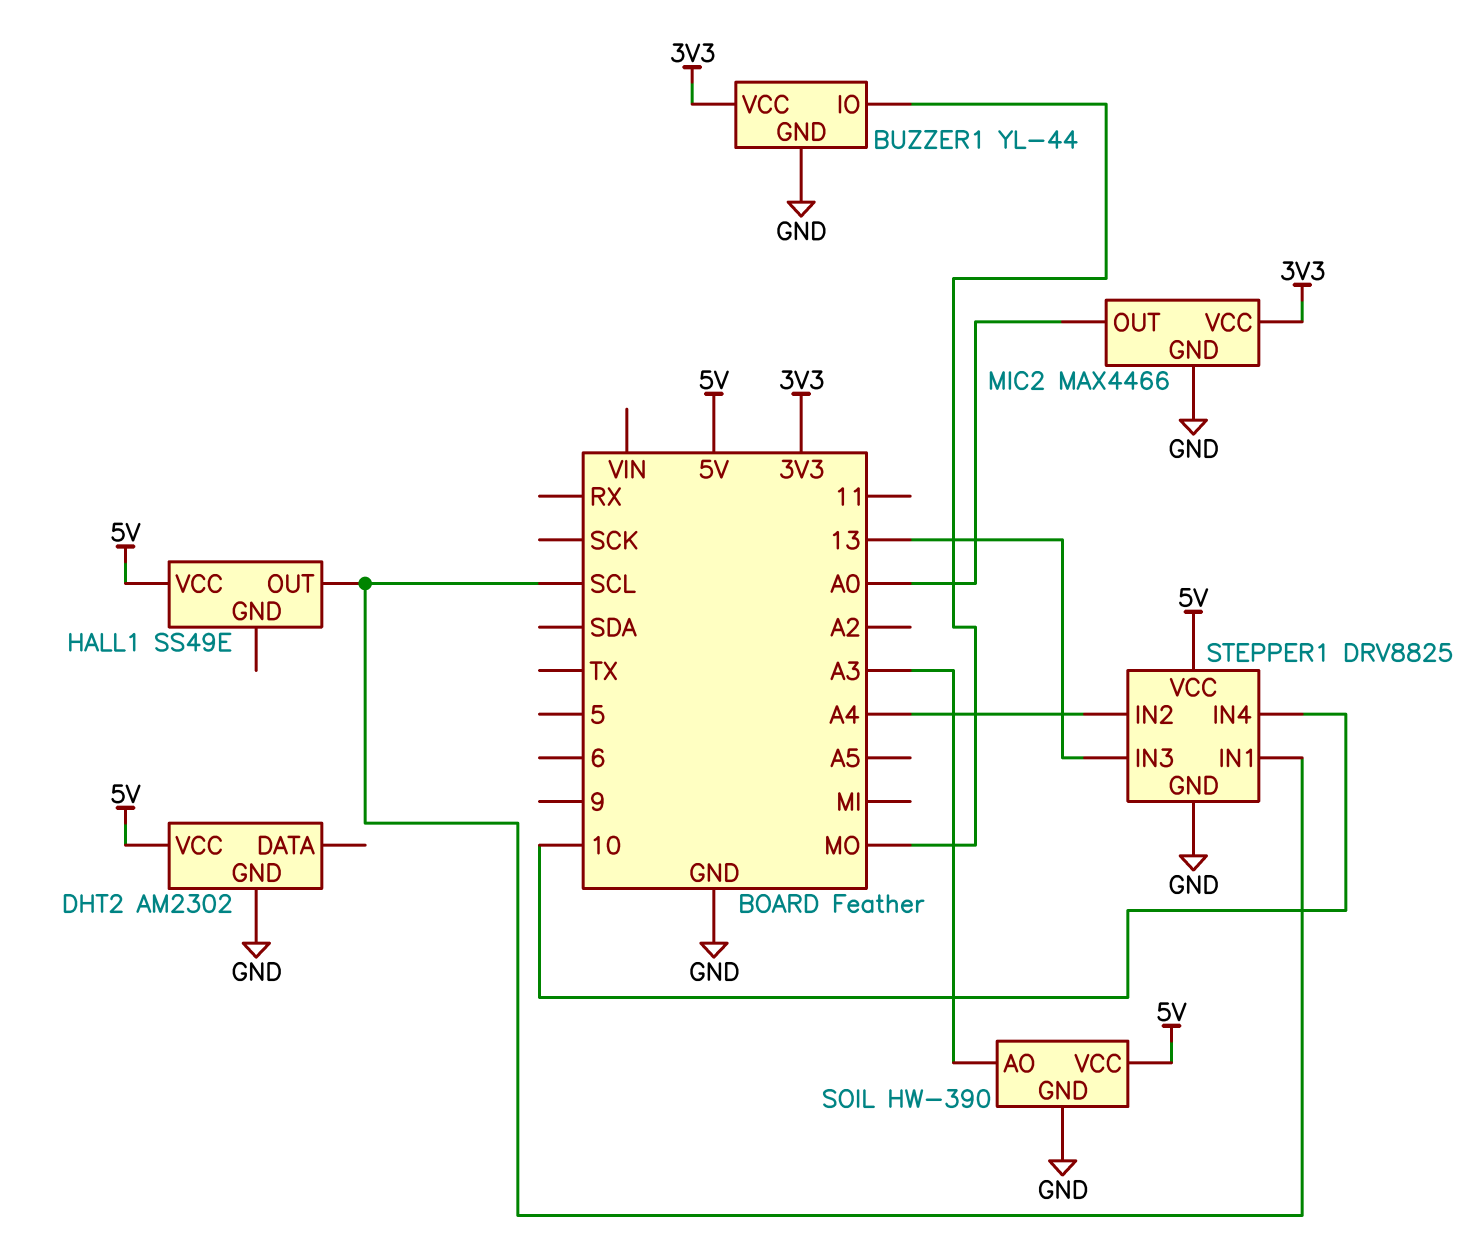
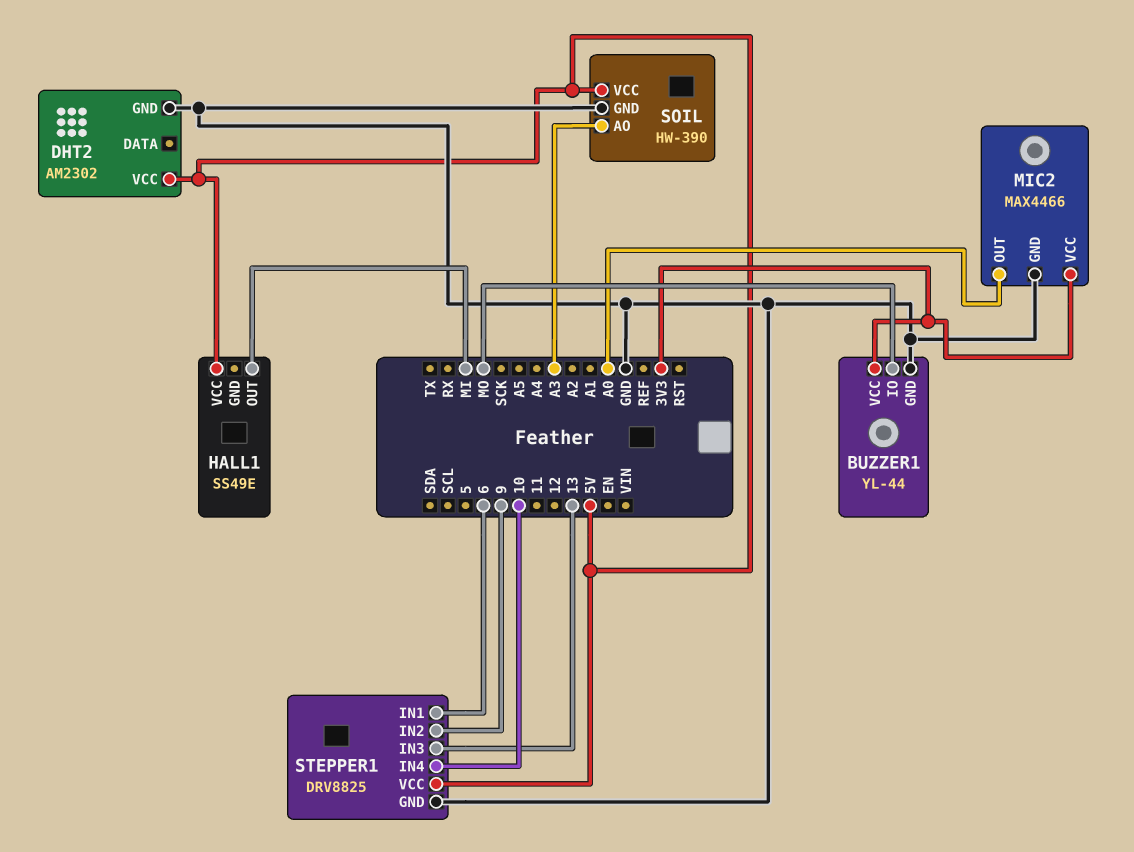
HALL1 pin OUT: SCL -> MI
STEPPER1 pin IN1: SCL -> 6
STEPPER1 pin IN2: A4 -> 9

